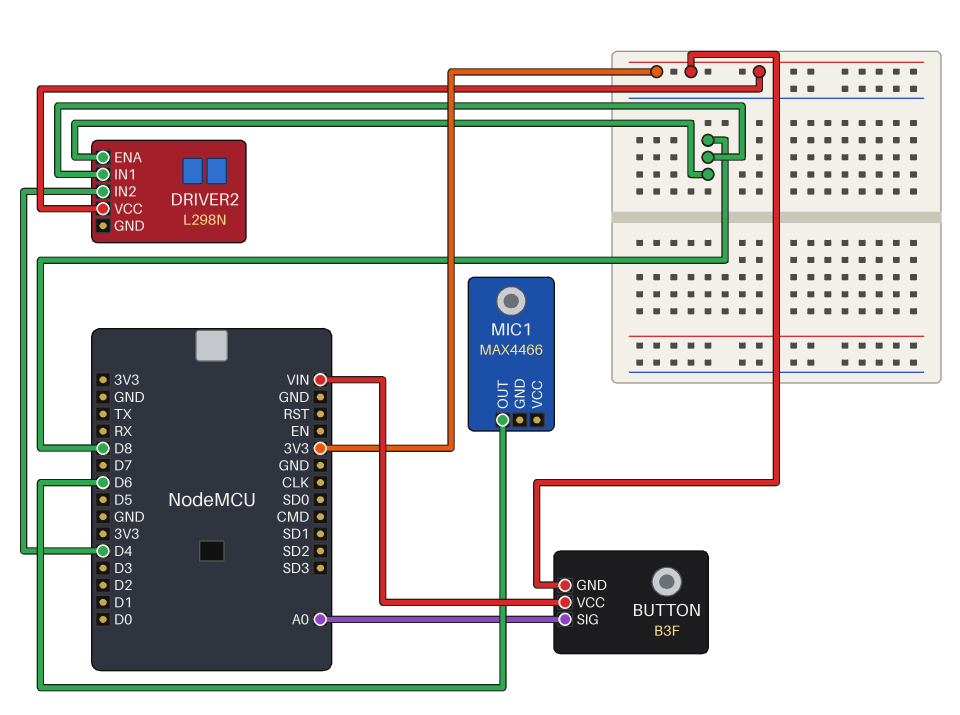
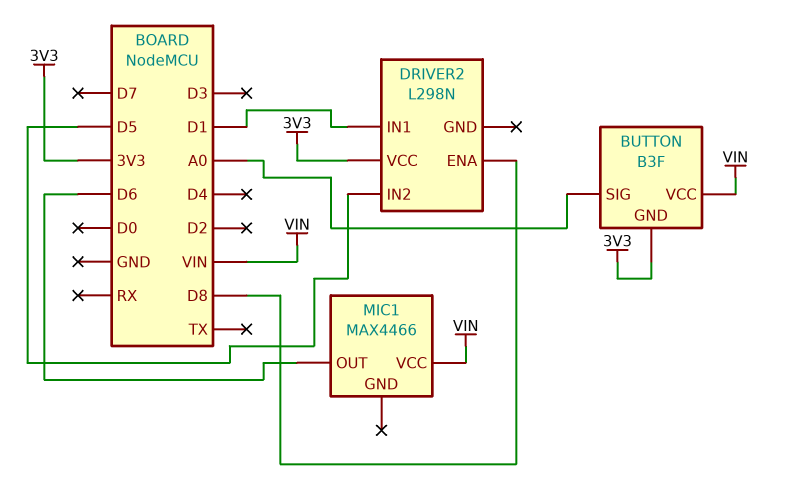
DRIVER2 pin IN1: D8 -> D1
DRIVER2 pin IN2: D4 -> D5
MIC1 pin VCC: none -> VIN

